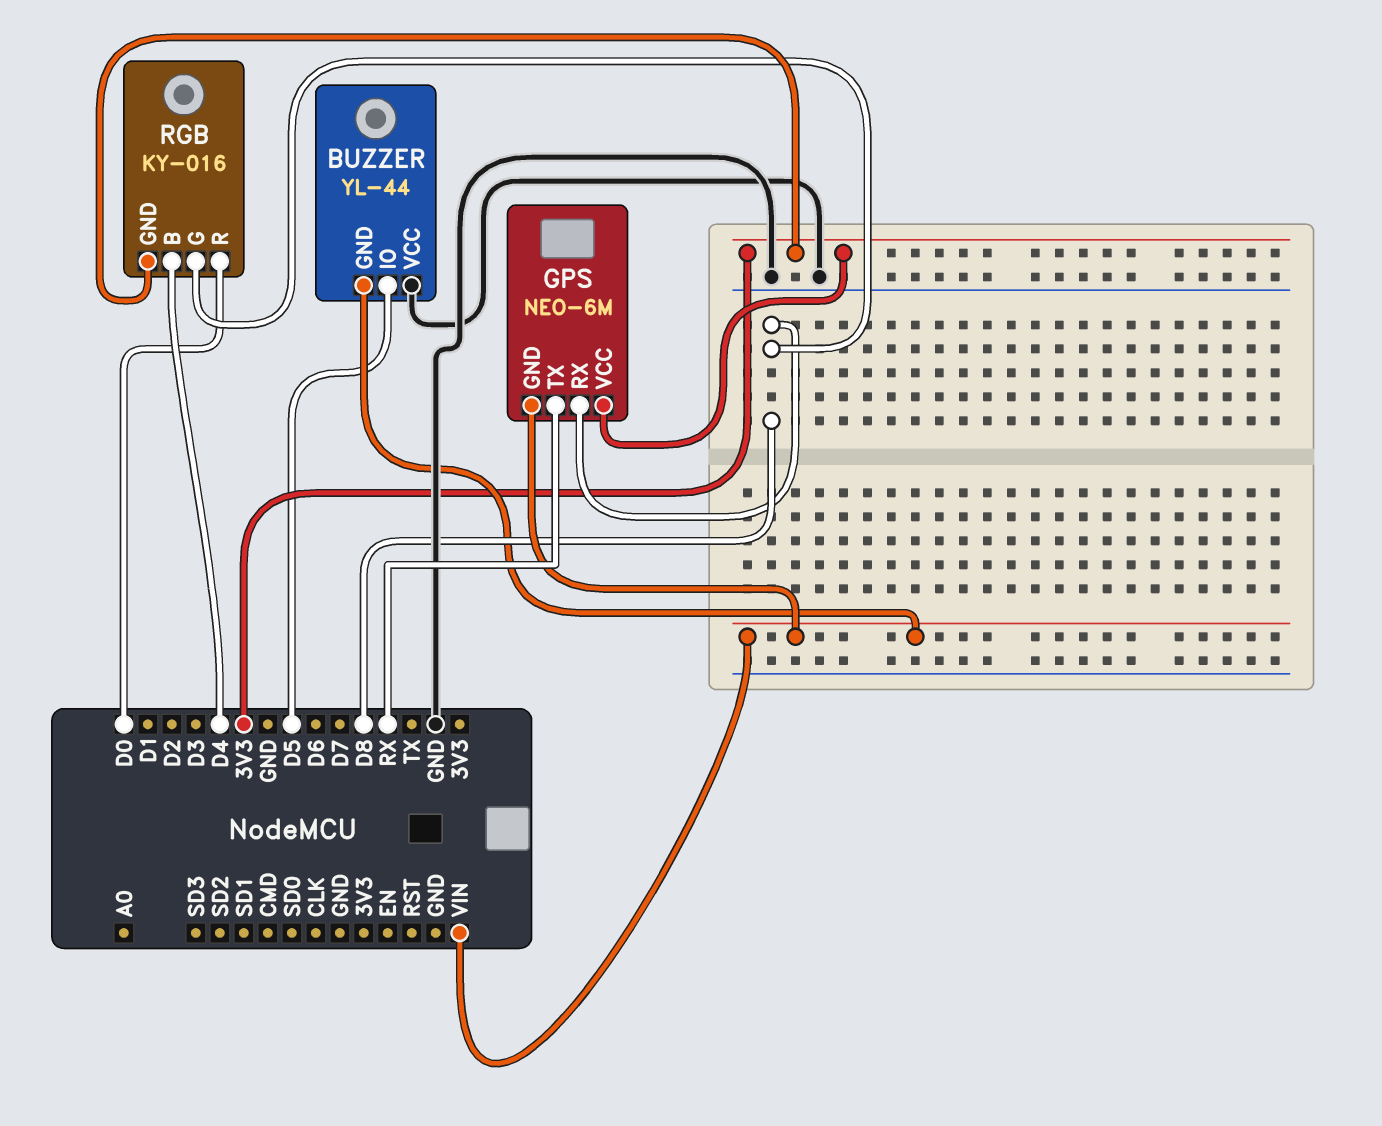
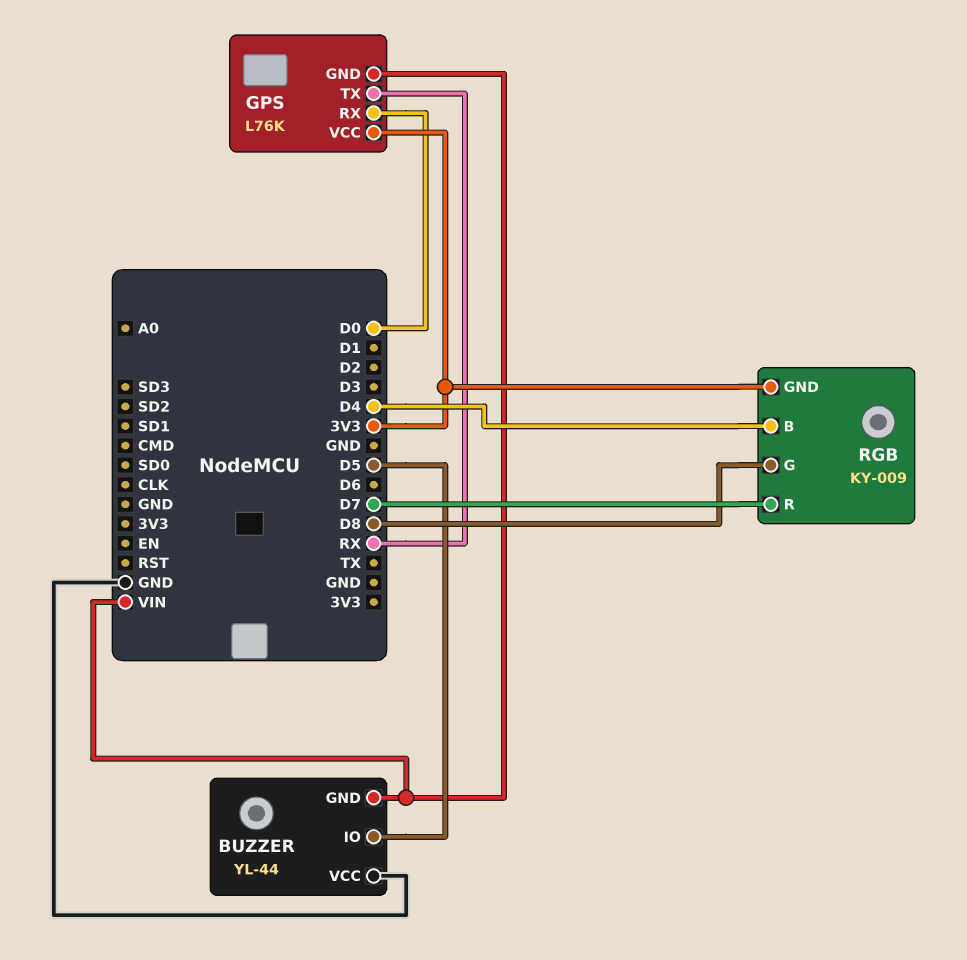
GPS: NEO-6M -> L76K
GPS pin RX: D8 -> D0
RGB: KY-016 -> KY-009
RGB pin R: D0 -> D7

